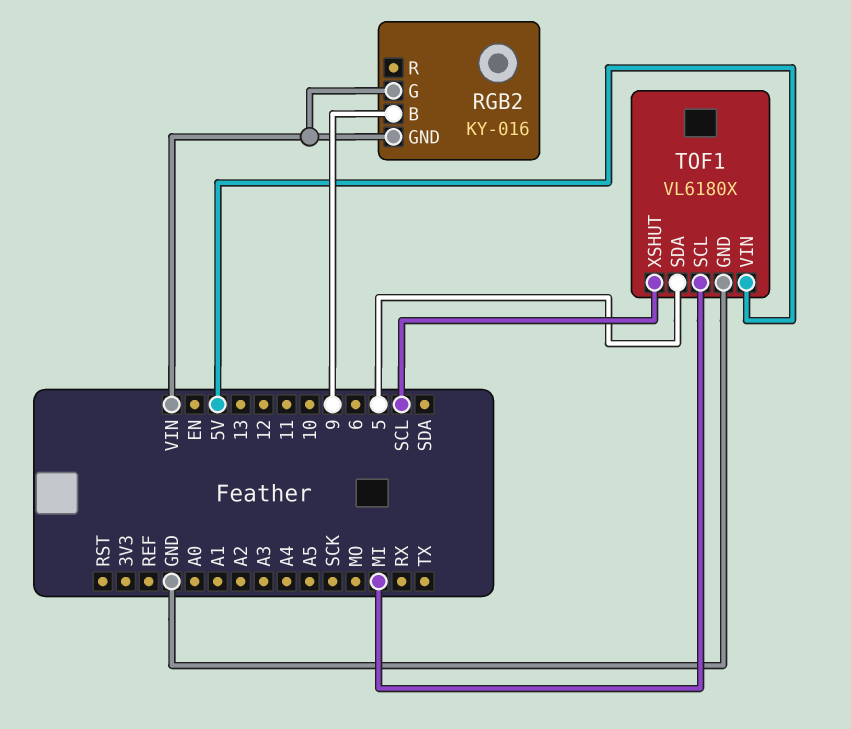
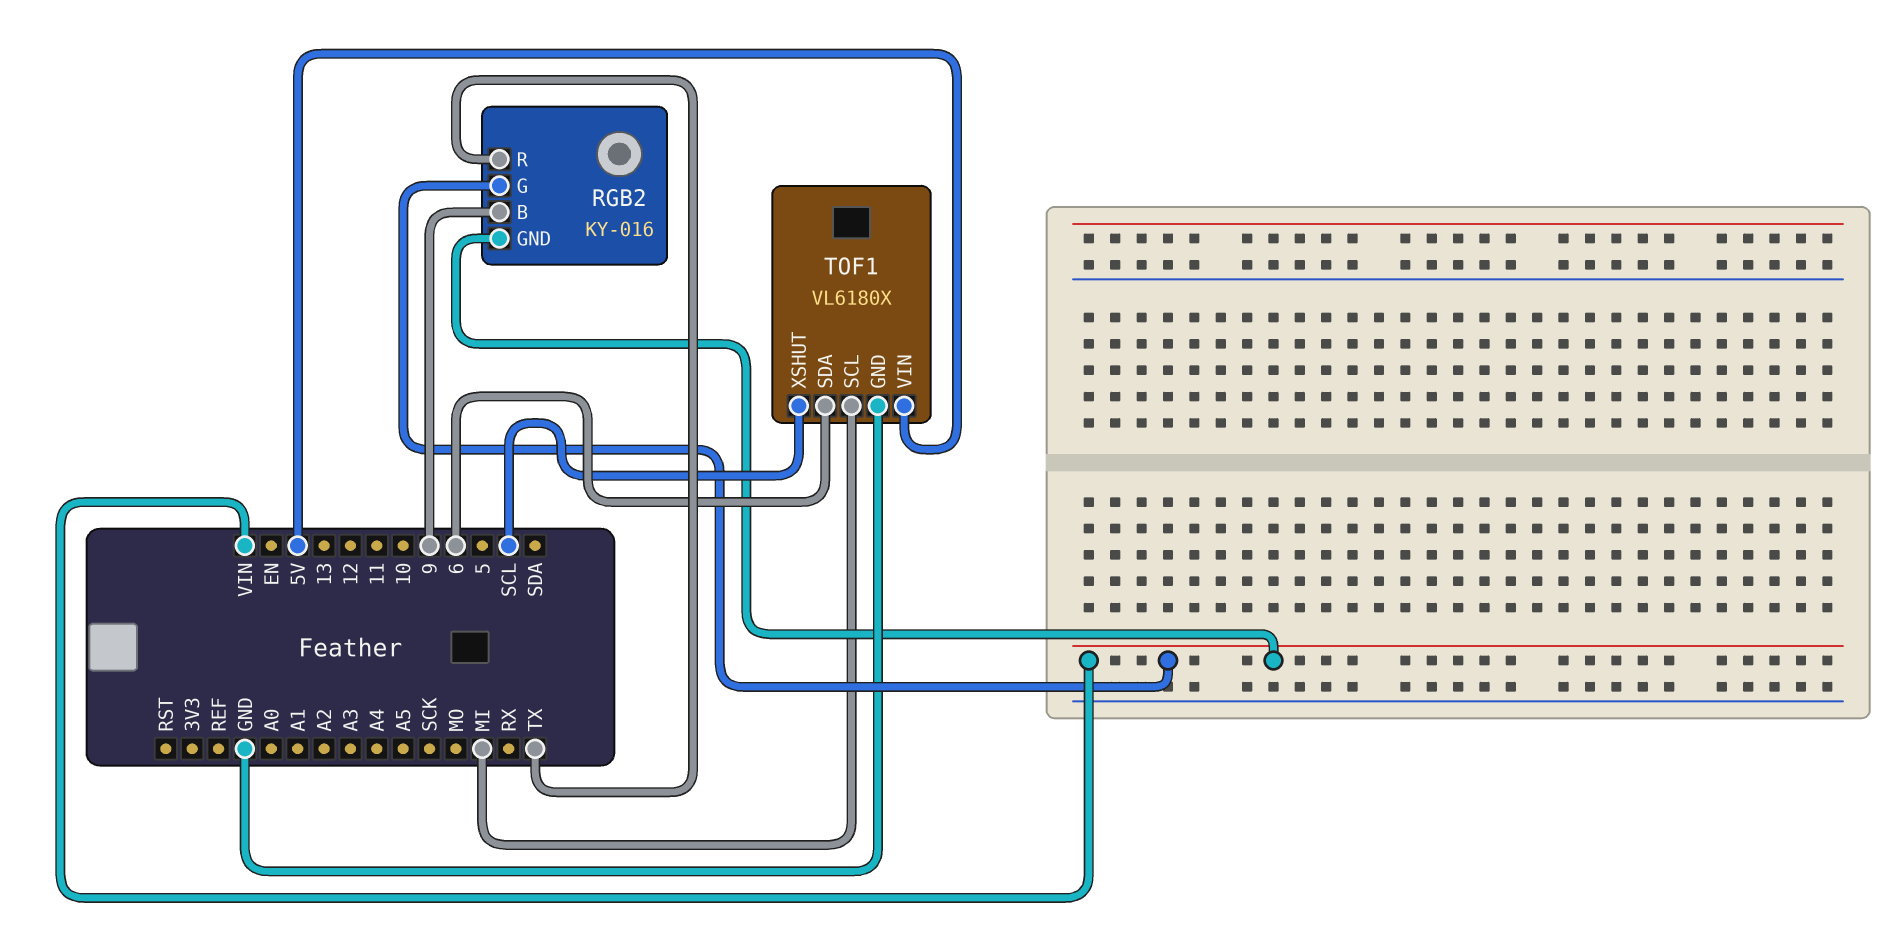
RGB2 pin R: none -> TX
TOF1 pin SDA: 5 -> 6

